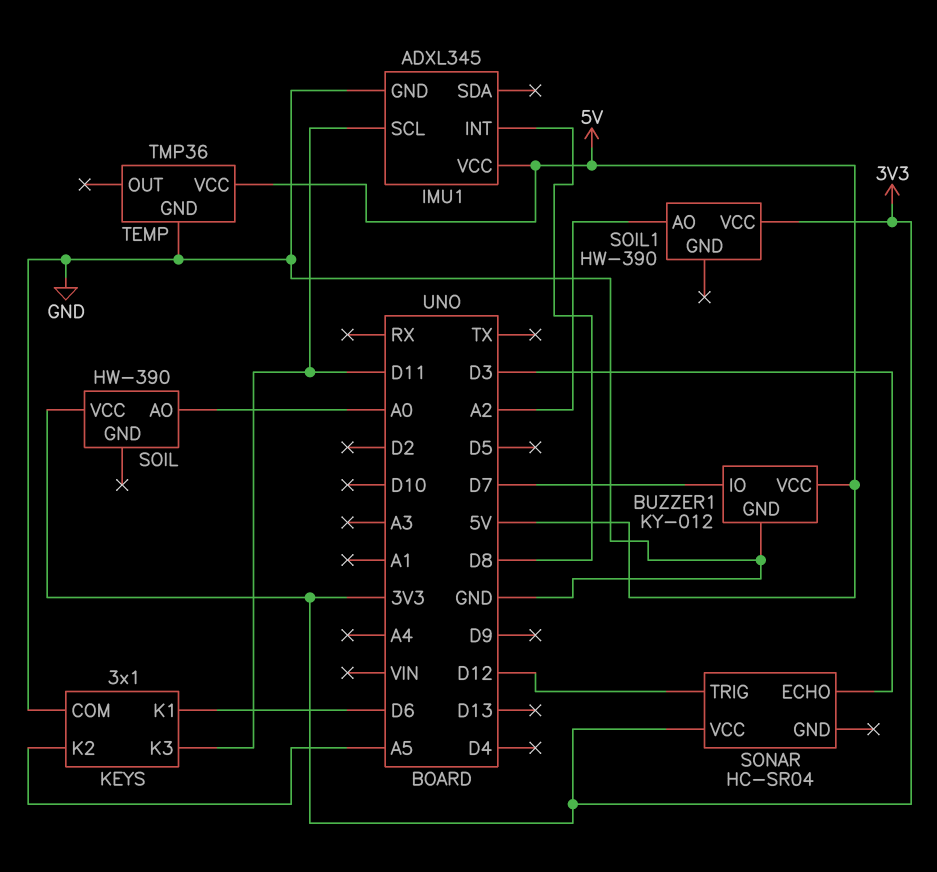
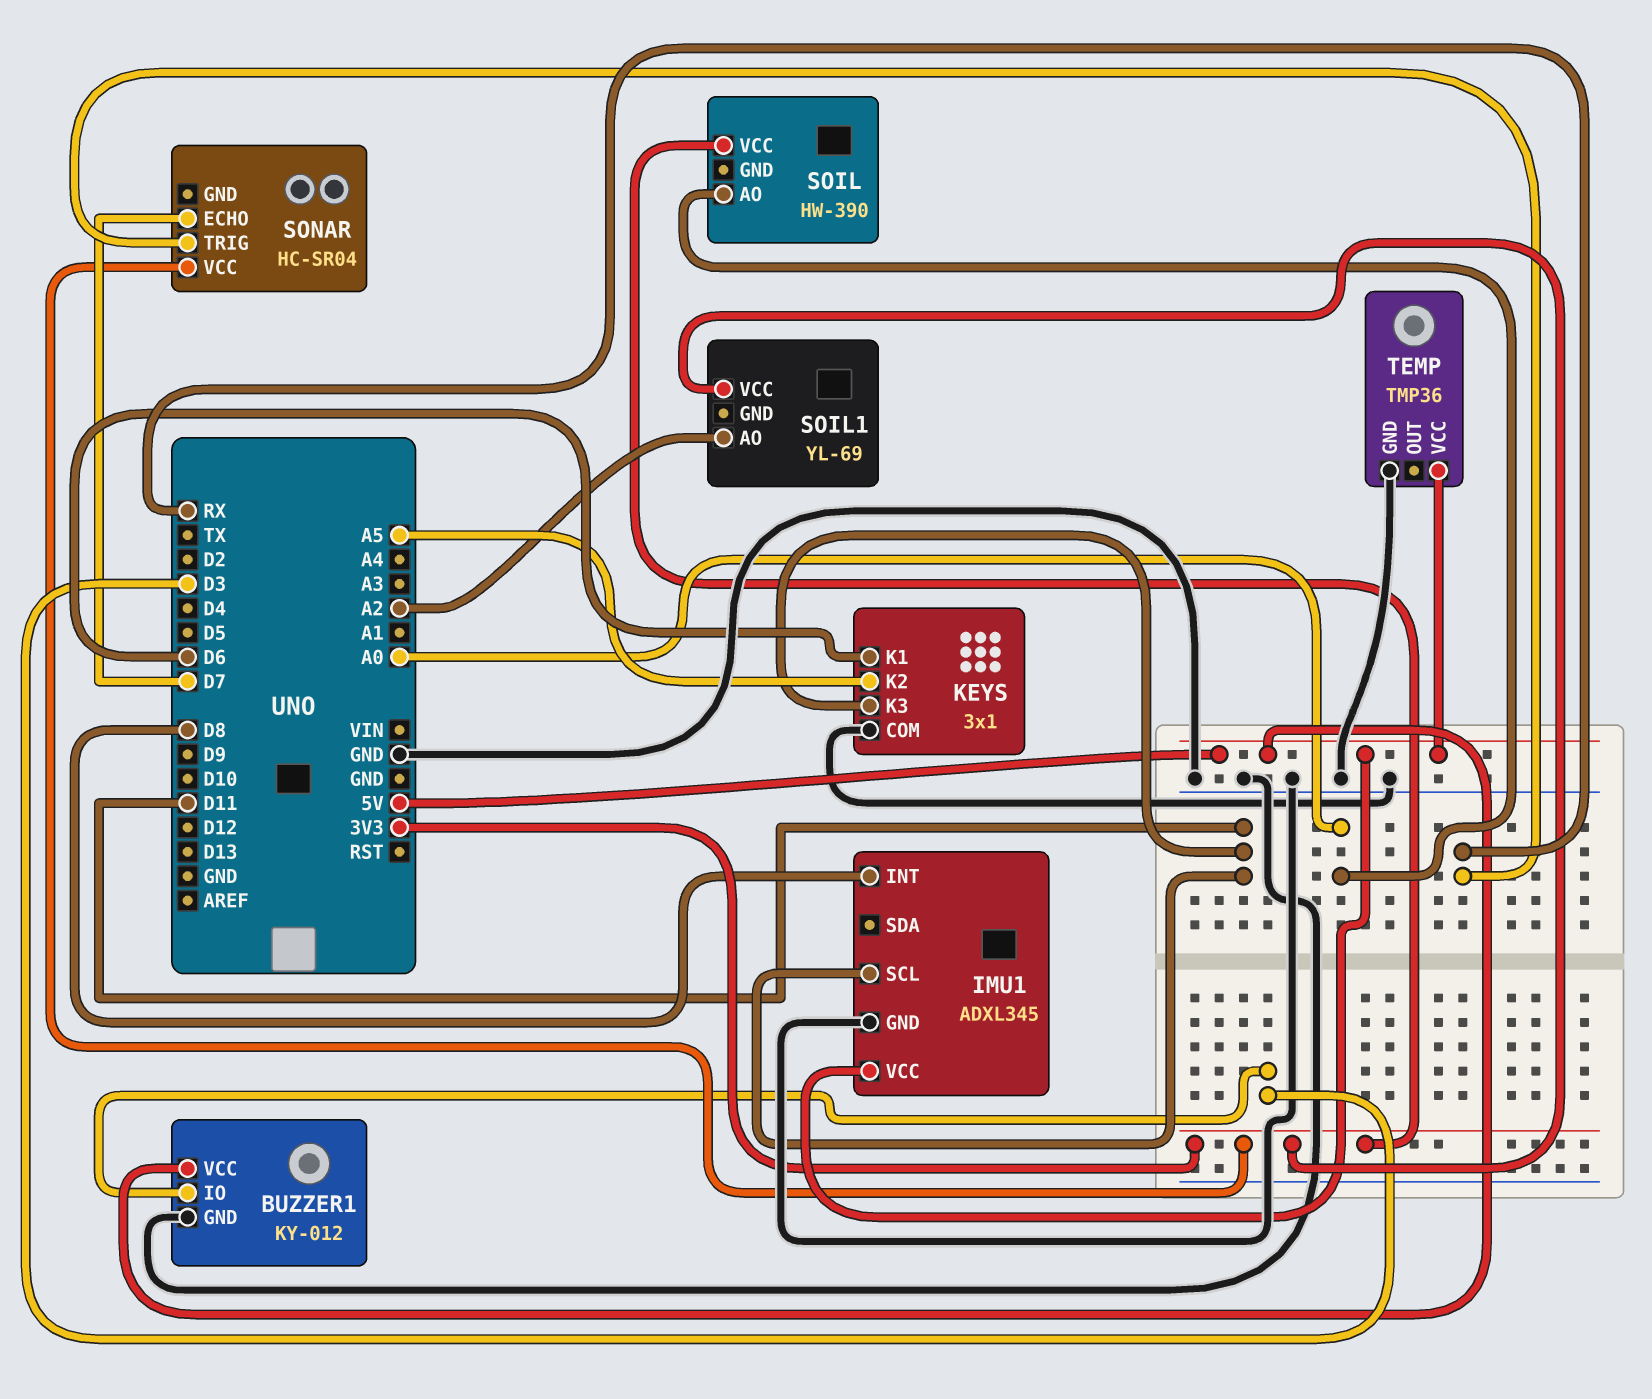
BUZZER1 pin IO: D7 -> D3
SOIL1: HW-390 -> YL-69
SONAR pin ECHO: D3 -> D7
SONAR pin TRIG: D12 -> RX

